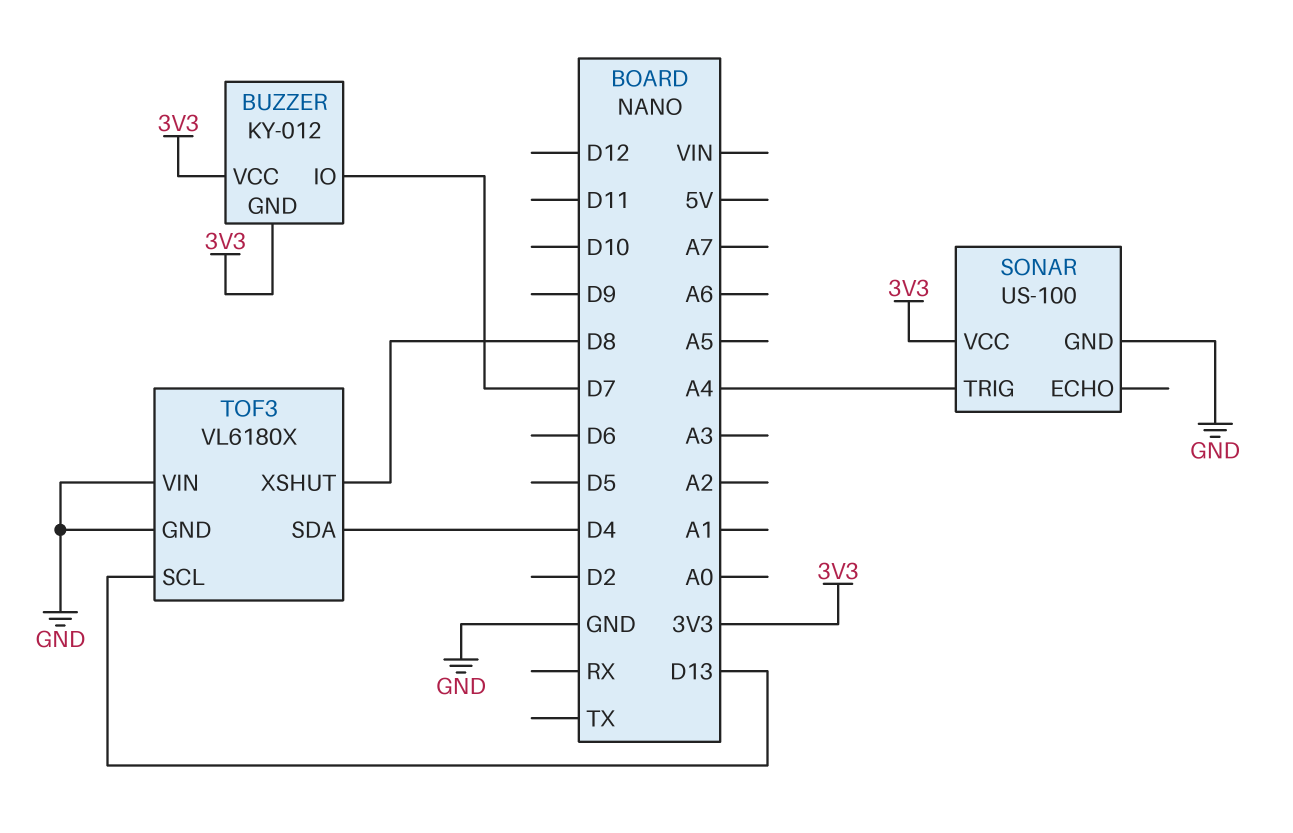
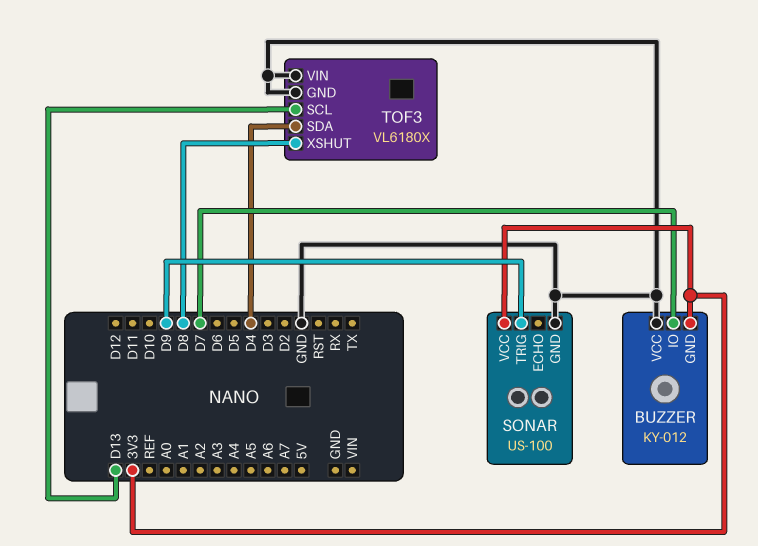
BUZZER pin VCC: 3V3 -> GND
SONAR pin TRIG: A4 -> D9

